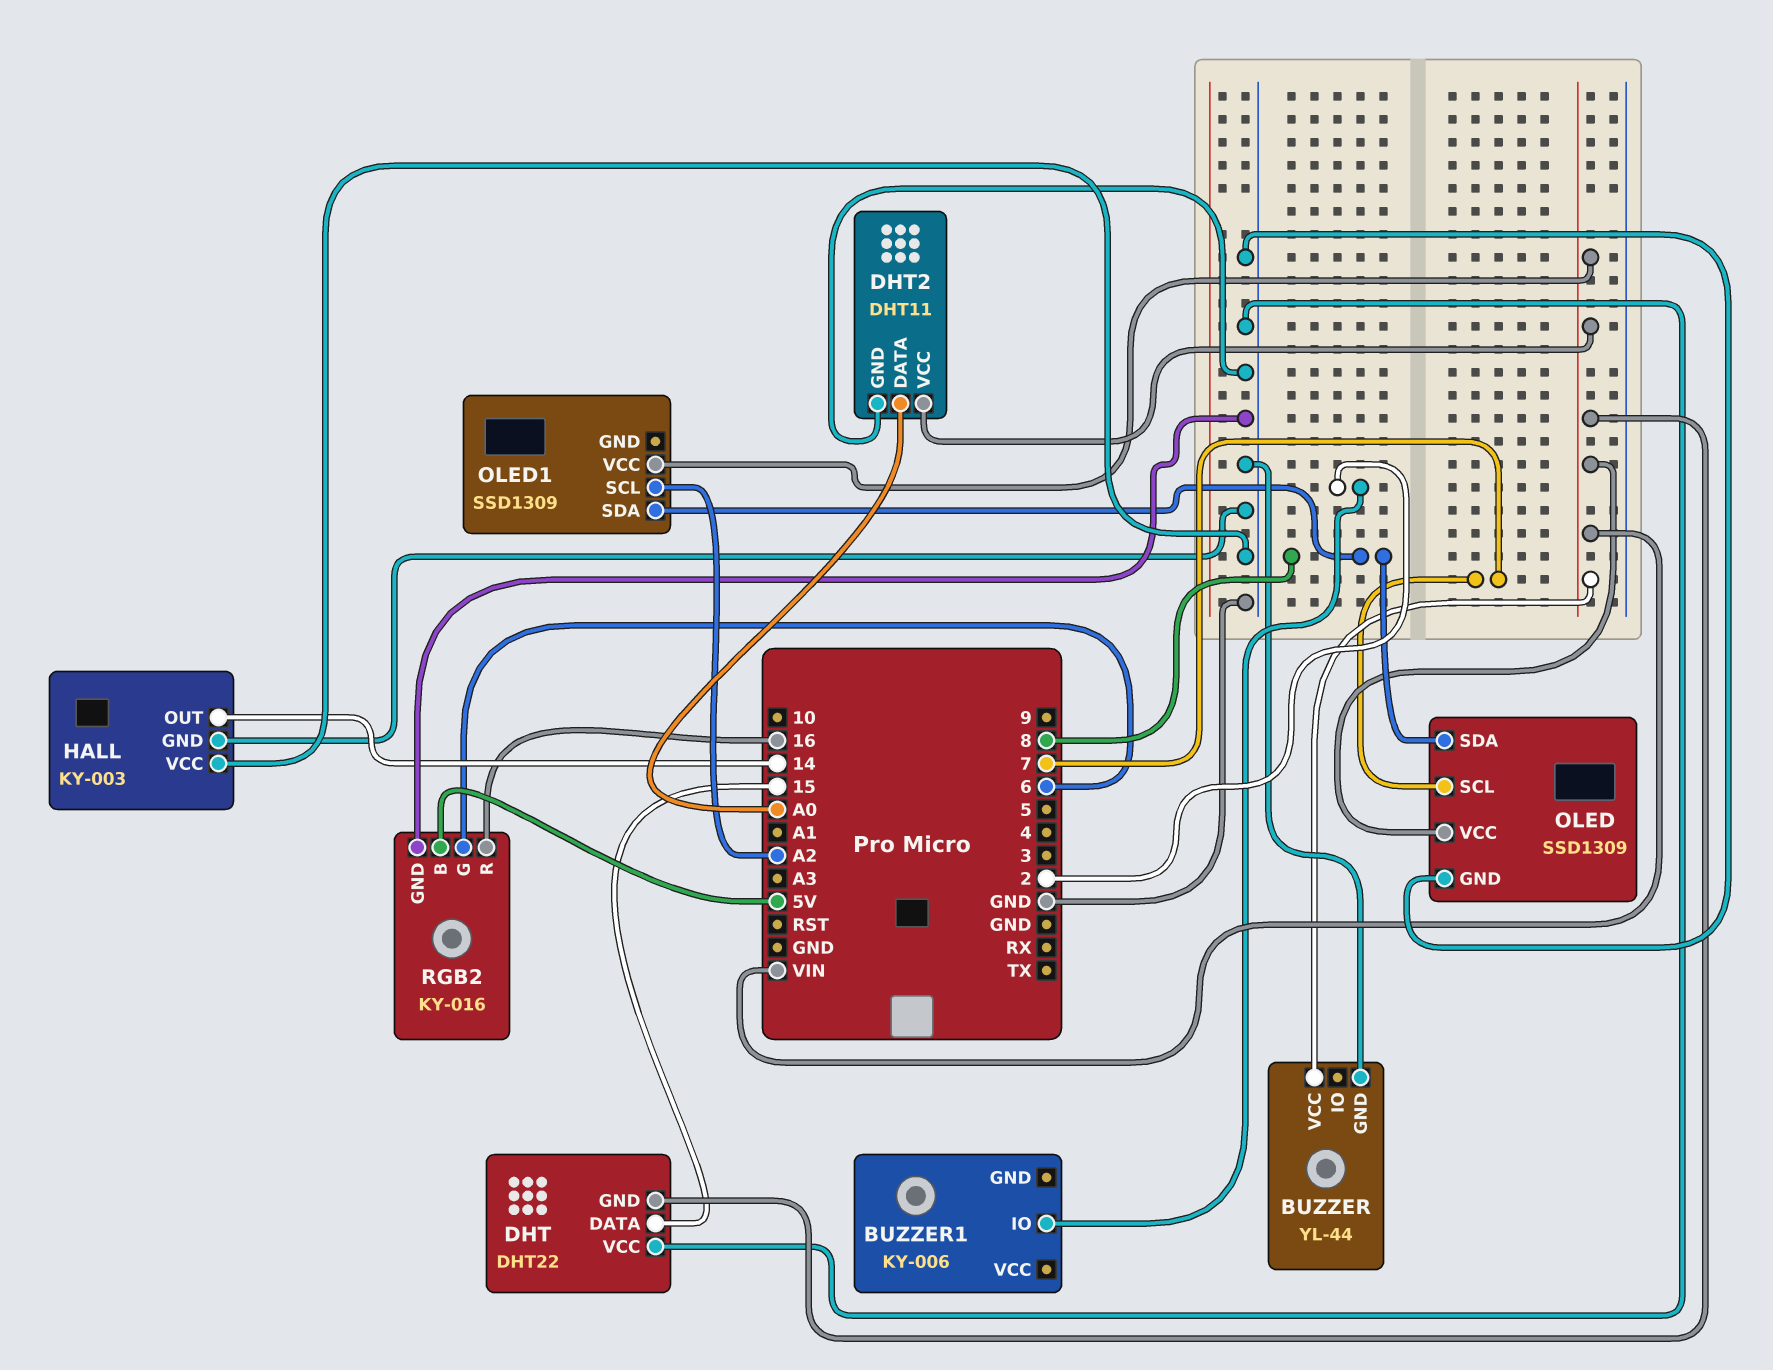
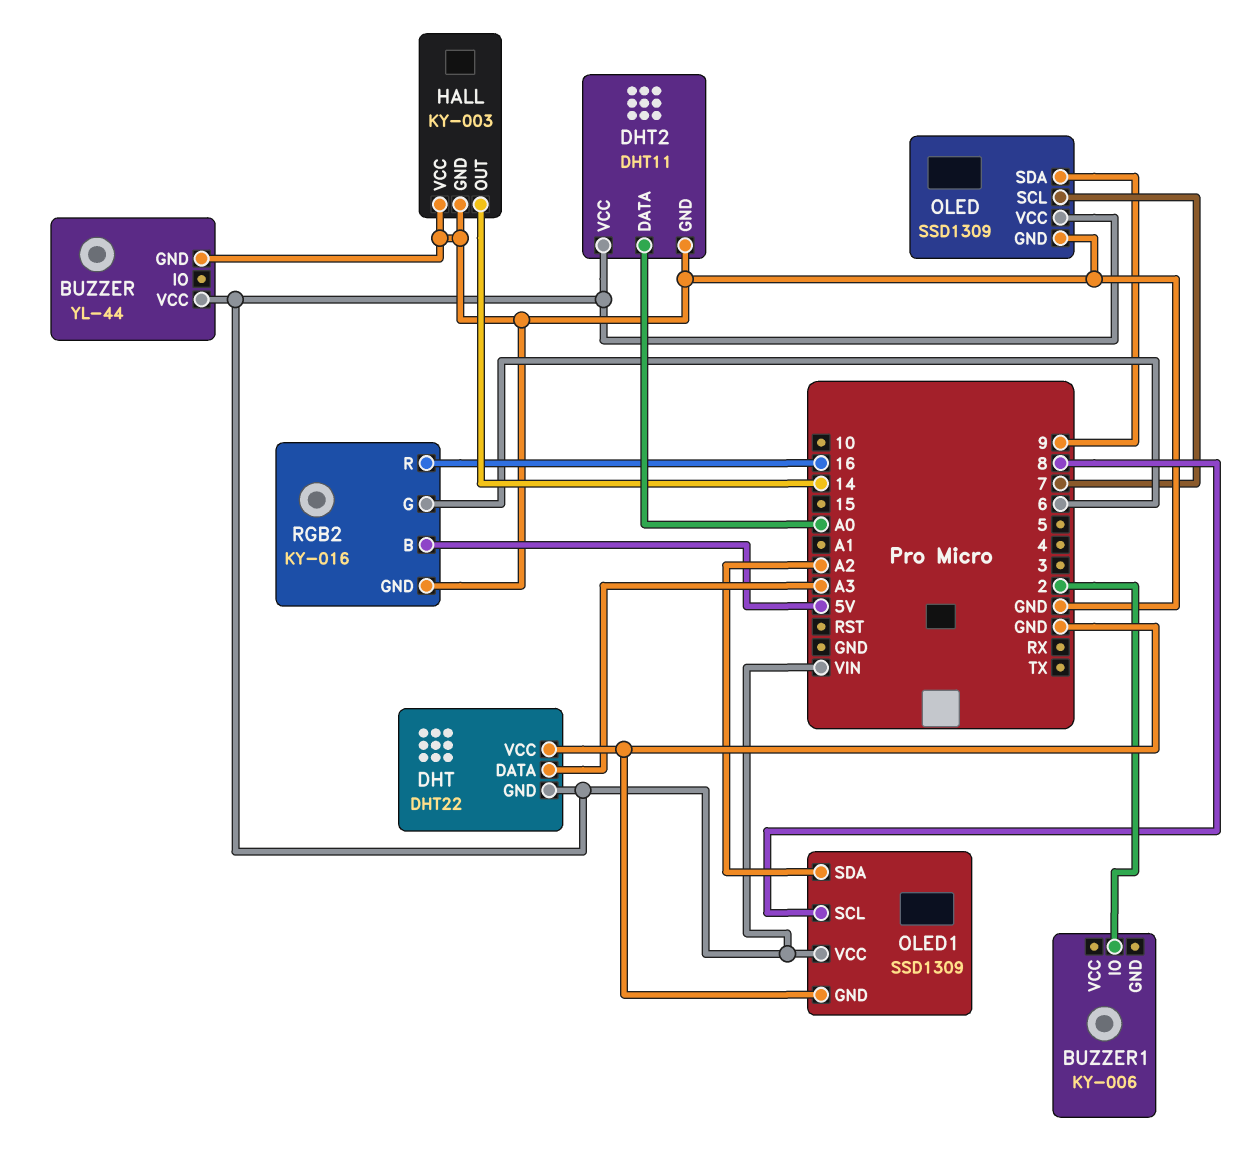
DHT pin DATA: 15 -> A3
OLED pin SDA: 8 -> 9
OLED1 pin GND: none -> GND
OLED1 pin SCL: A2 -> 8
OLED1 pin SDA: 8 -> A2

